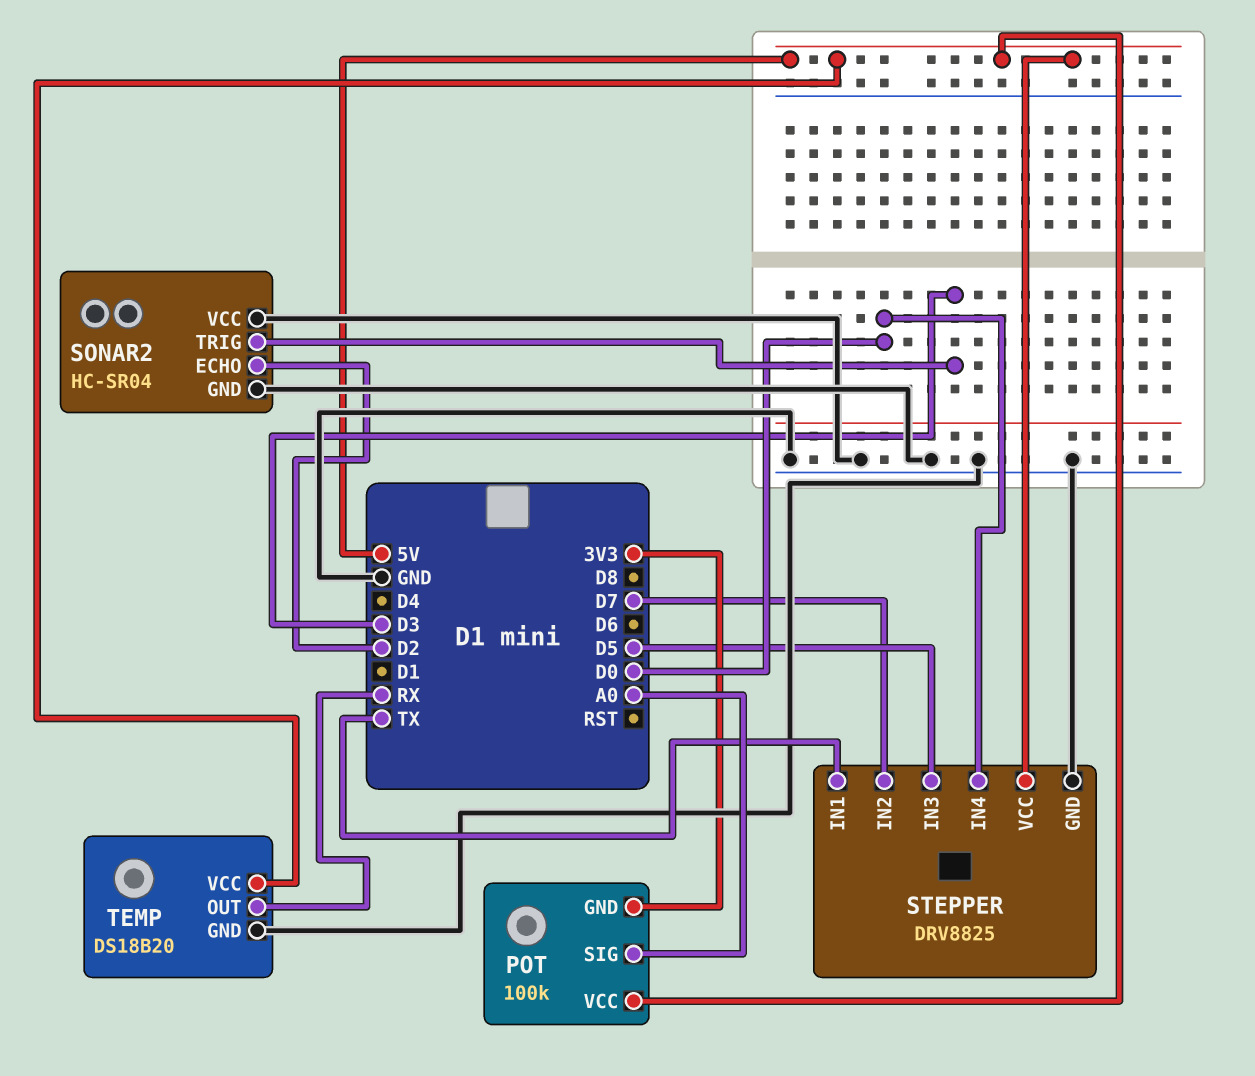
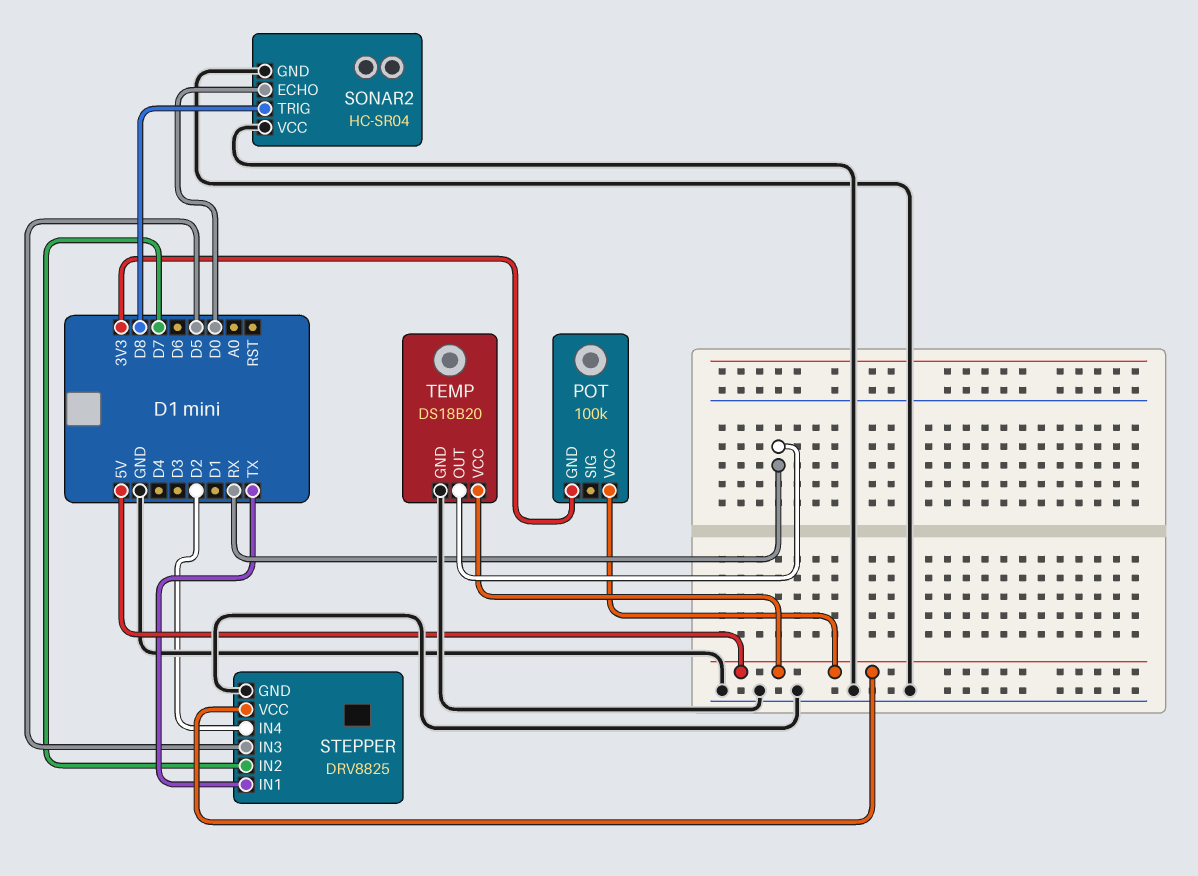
POT pin SIG: A0 -> none
SONAR2 pin ECHO: D2 -> D0
SONAR2 pin TRIG: D3 -> D8
STEPPER pin IN4: D0 -> D2

